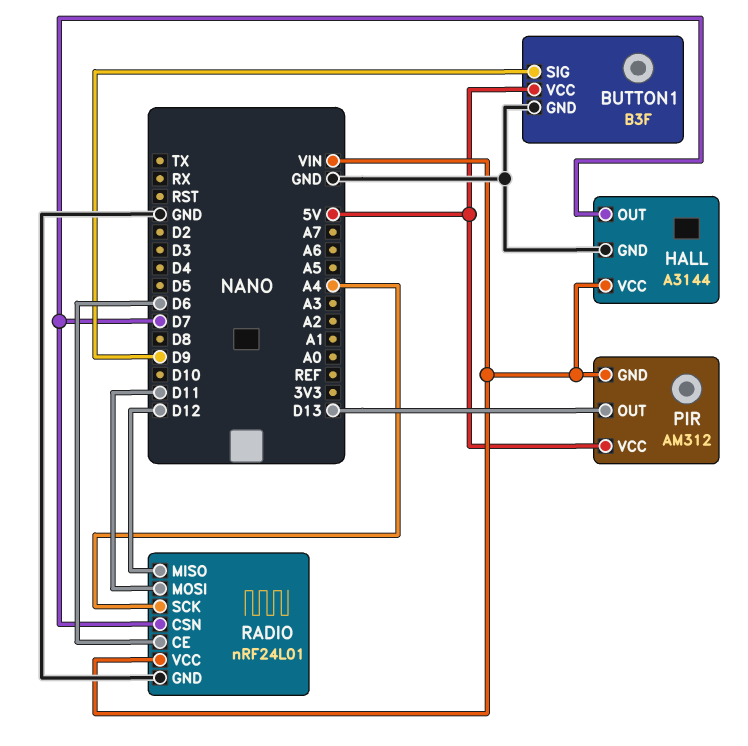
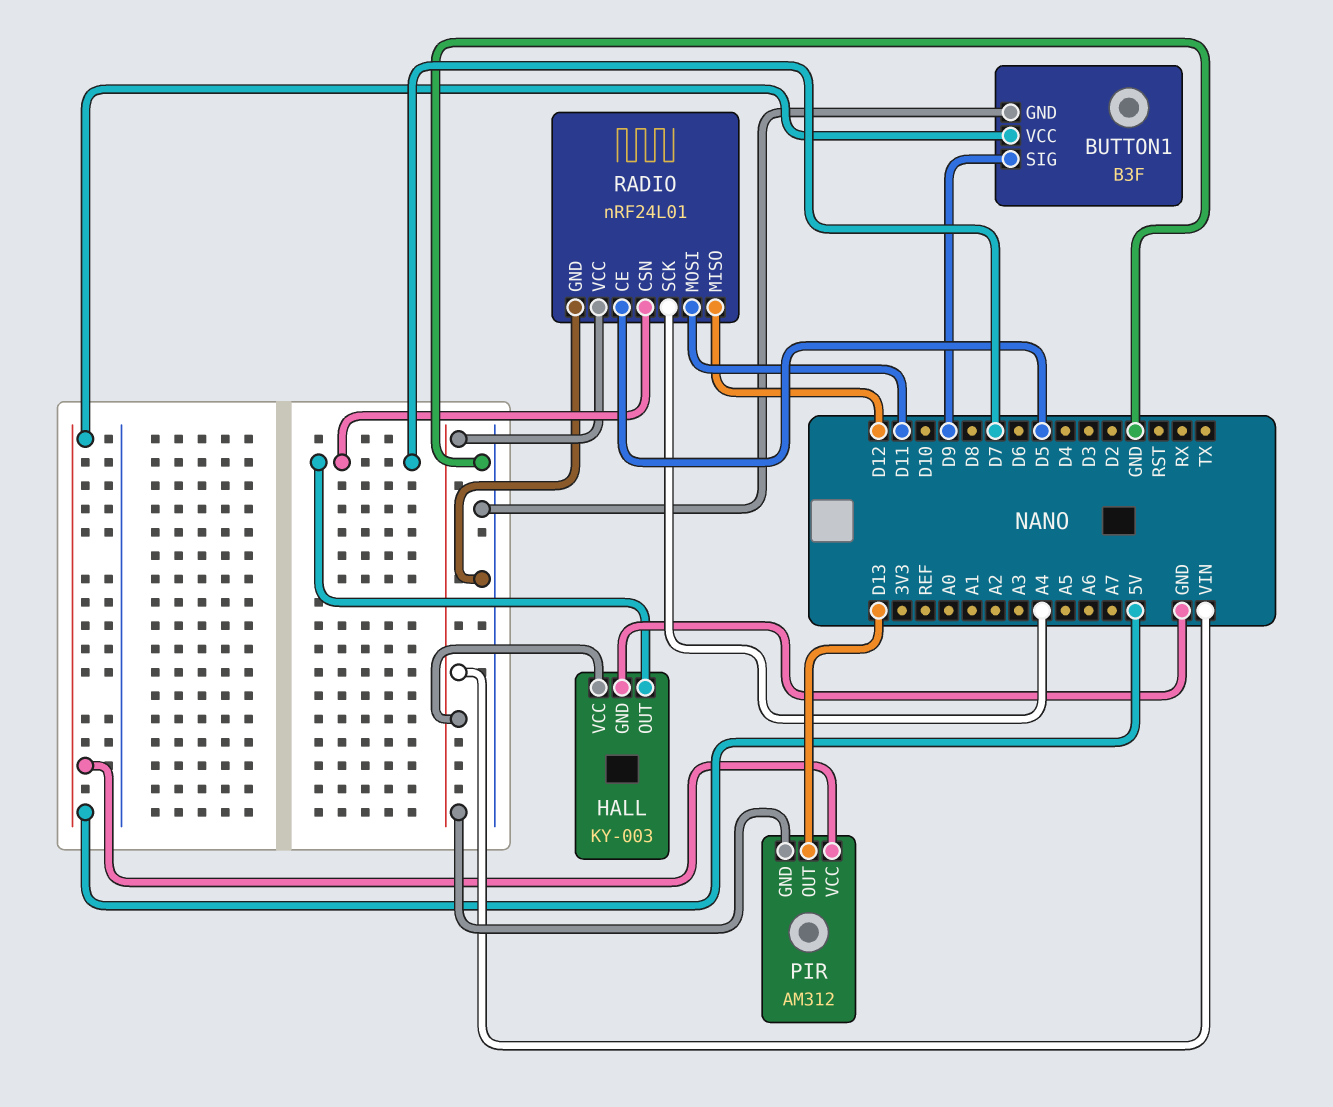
HALL: A3144 -> KY-003
RADIO pin CE: D6 -> D5

